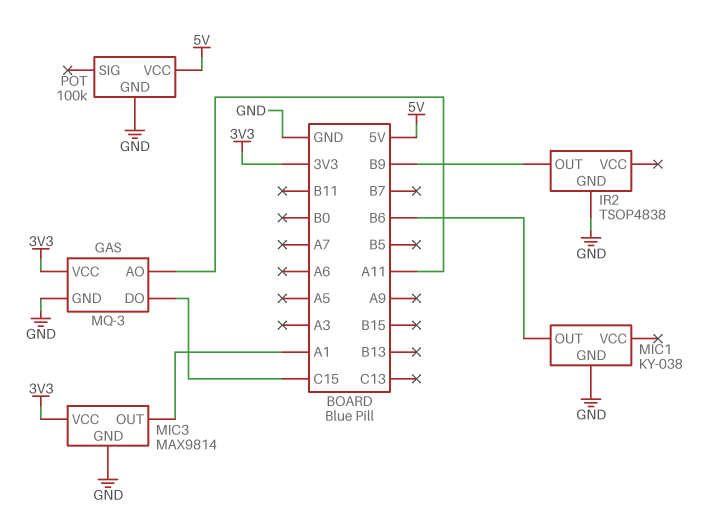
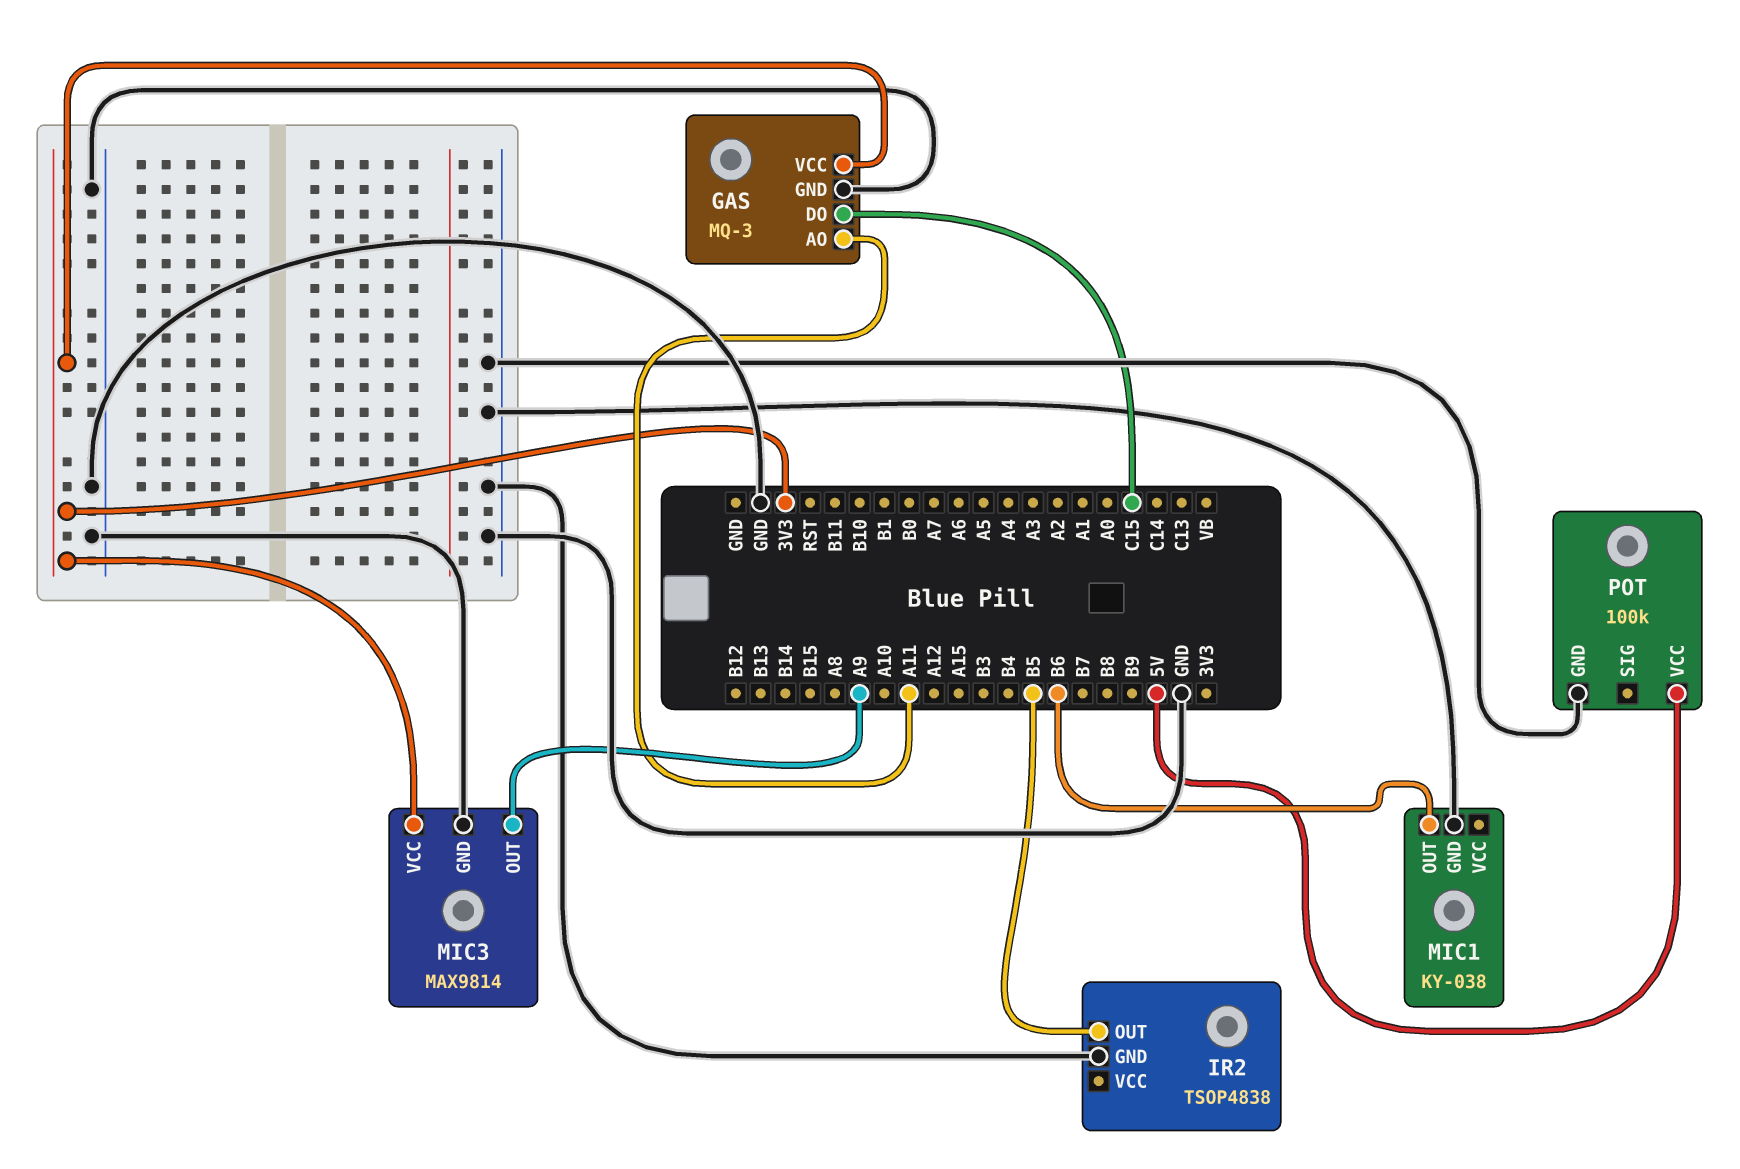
IR2 pin OUT: B9 -> B5
MIC3 pin OUT: A1 -> A9

